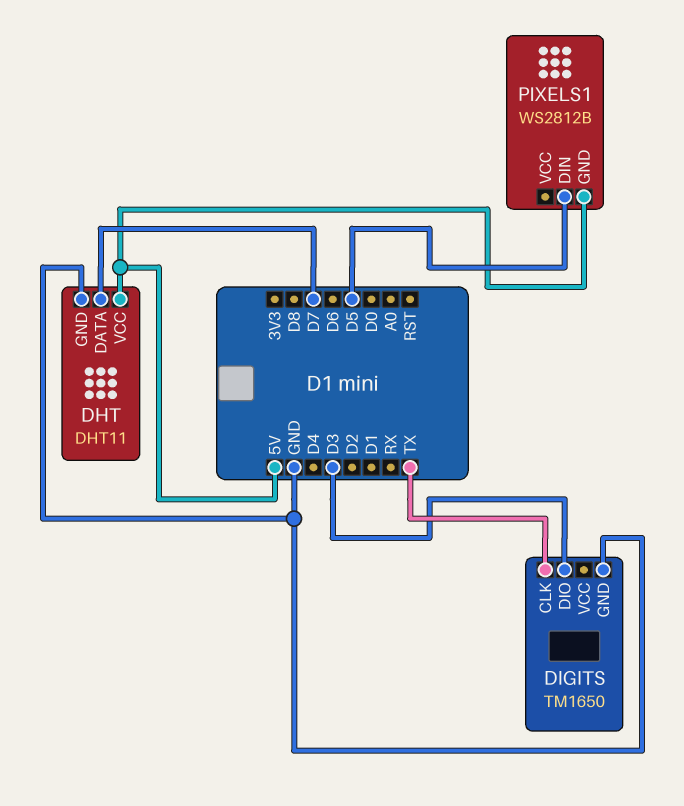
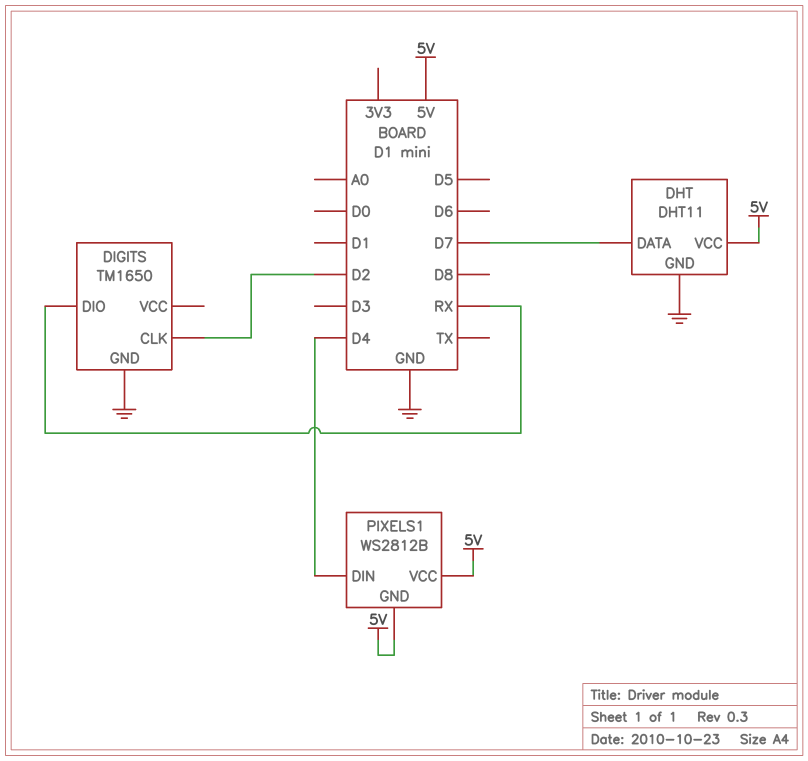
DIGITS pin CLK: TX -> D2
DIGITS pin DIO: D3 -> RX
PIXELS1 pin DIN: D5 -> D4
PIXELS1 pin VCC: none -> 5V

